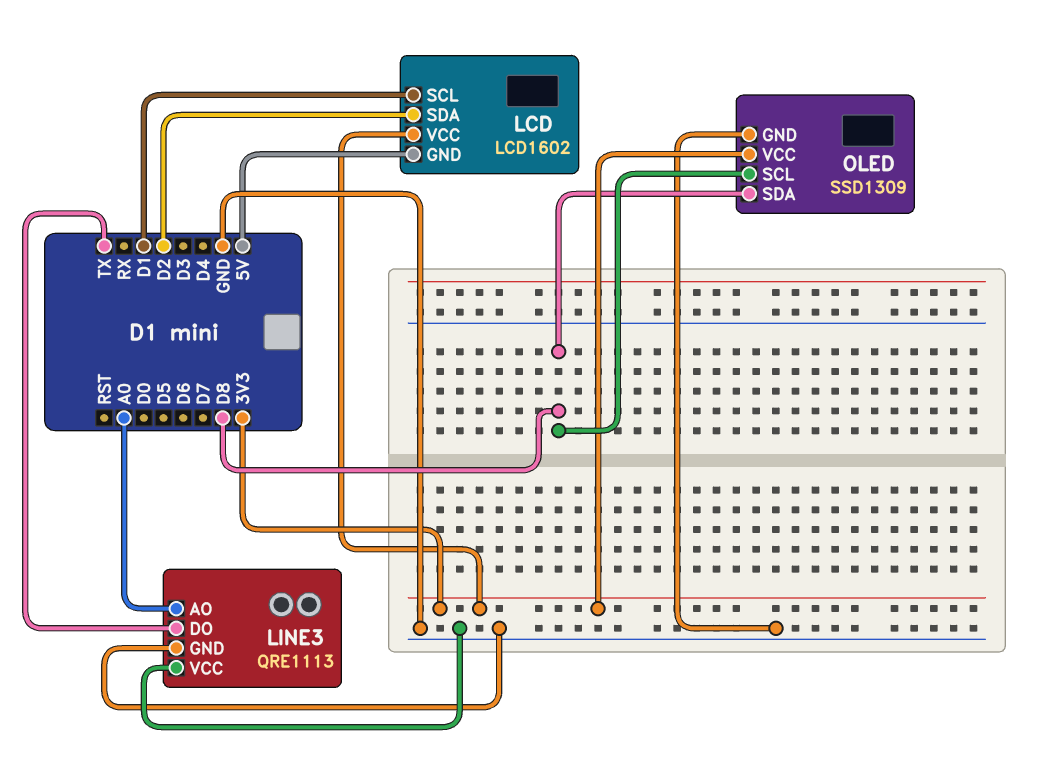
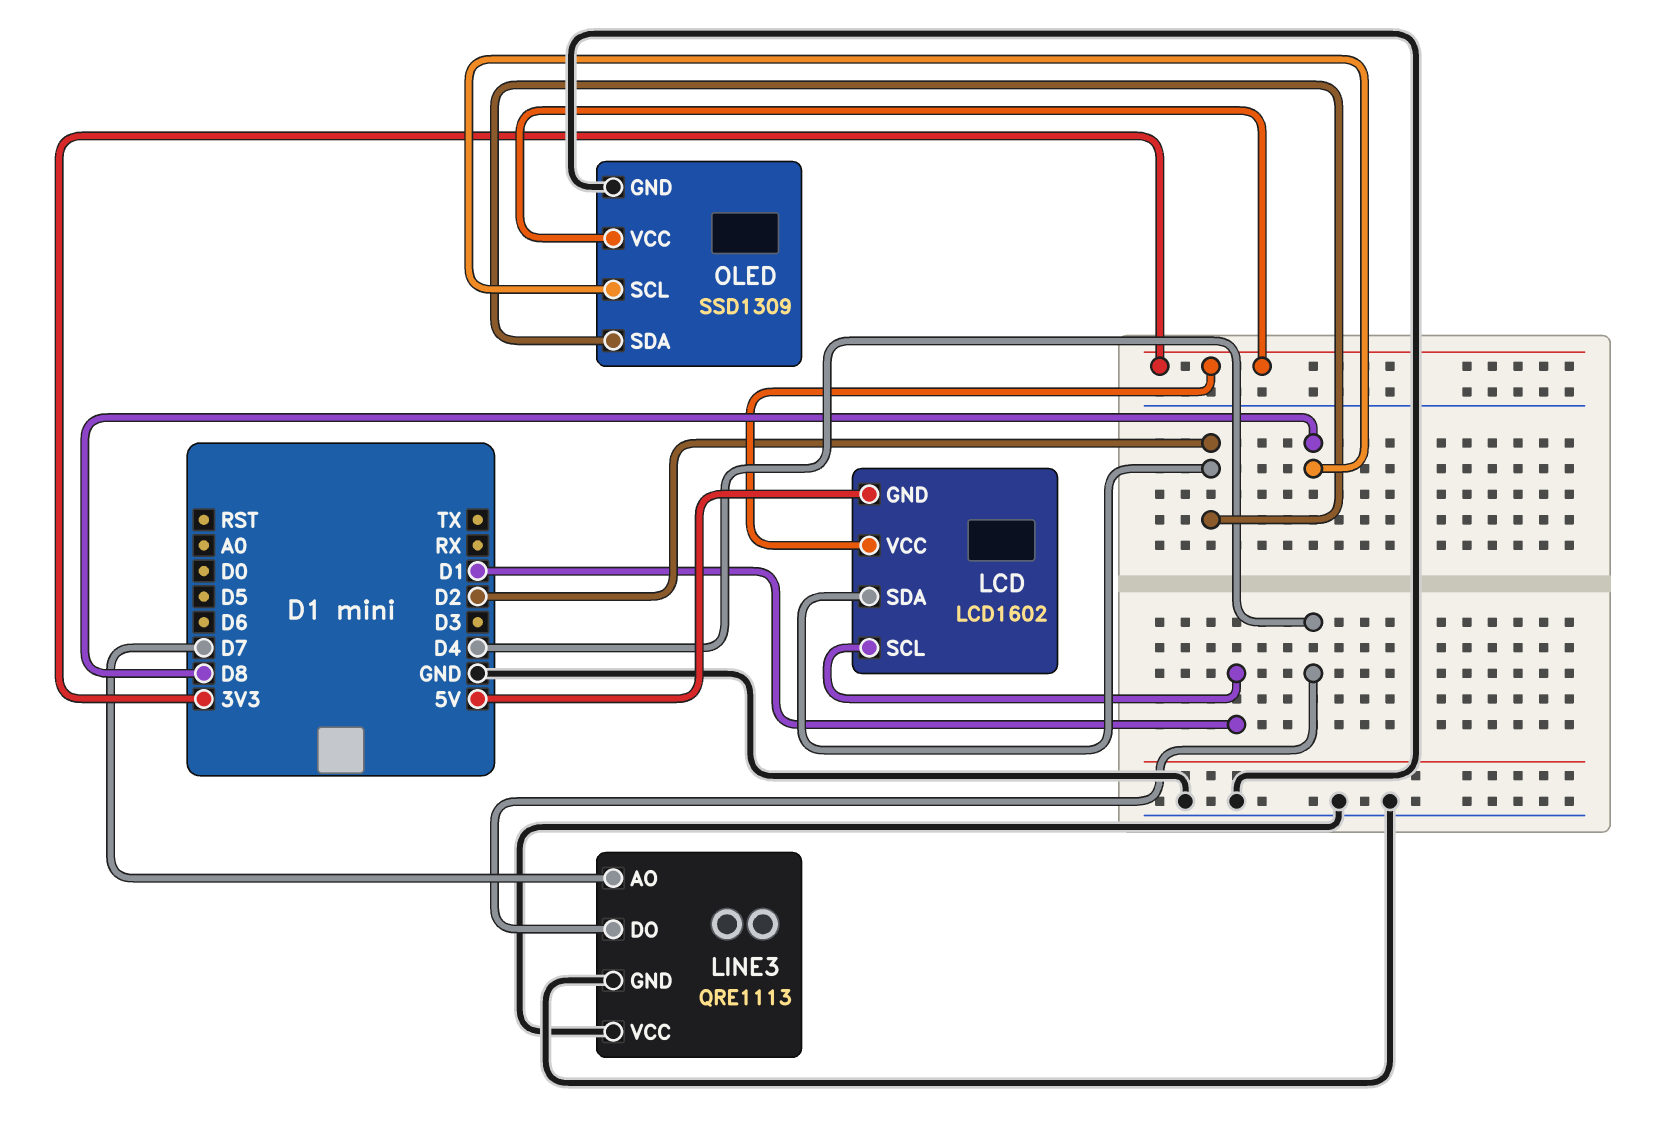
LINE3 pin AO: A0 -> D7
LINE3 pin DO: TX -> D4
OLED pin SDA: D8 -> D2

